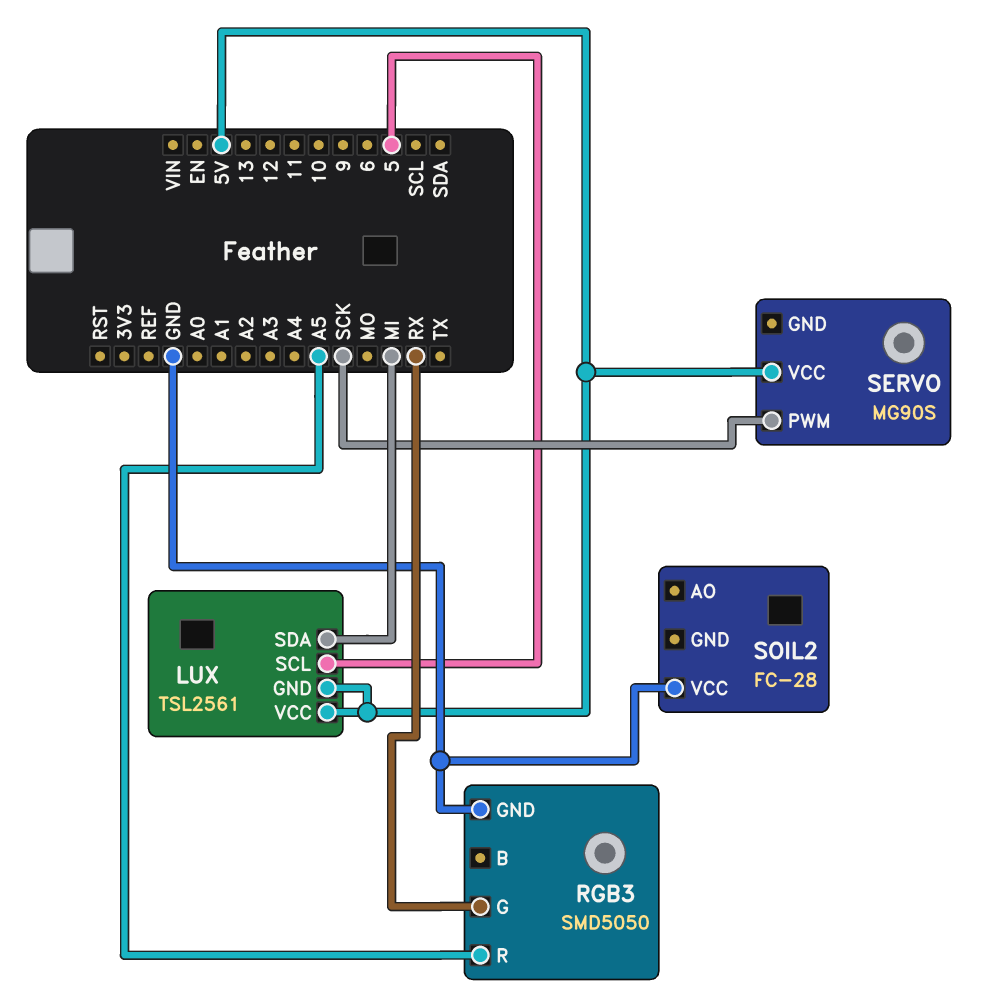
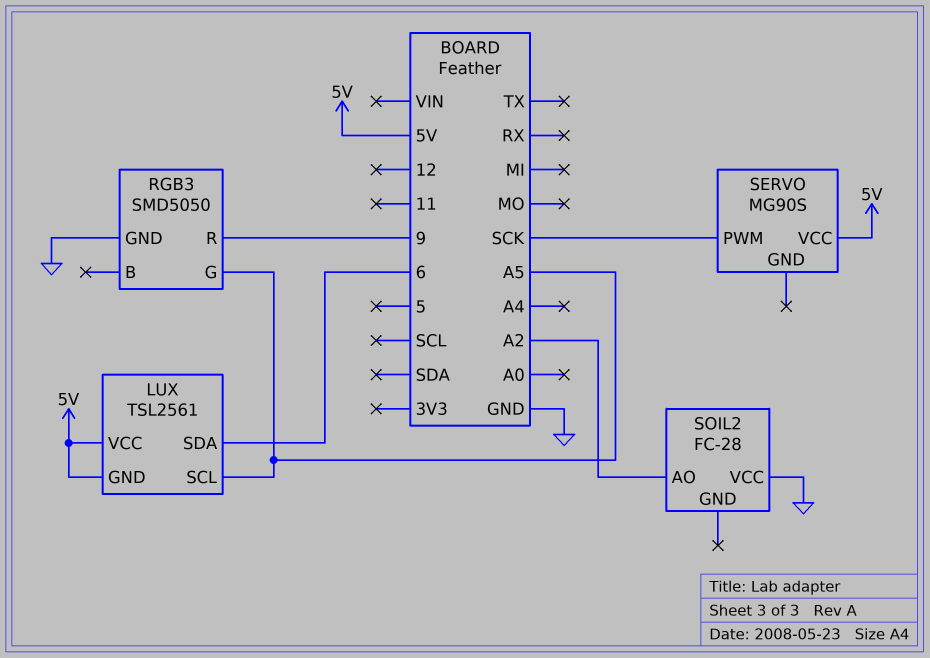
LUX pin SCL: 5 -> A5
LUX pin SDA: MI -> 6
RGB3 pin G: RX -> A5
RGB3 pin R: A5 -> 9
SOIL2 pin AO: none -> A2

